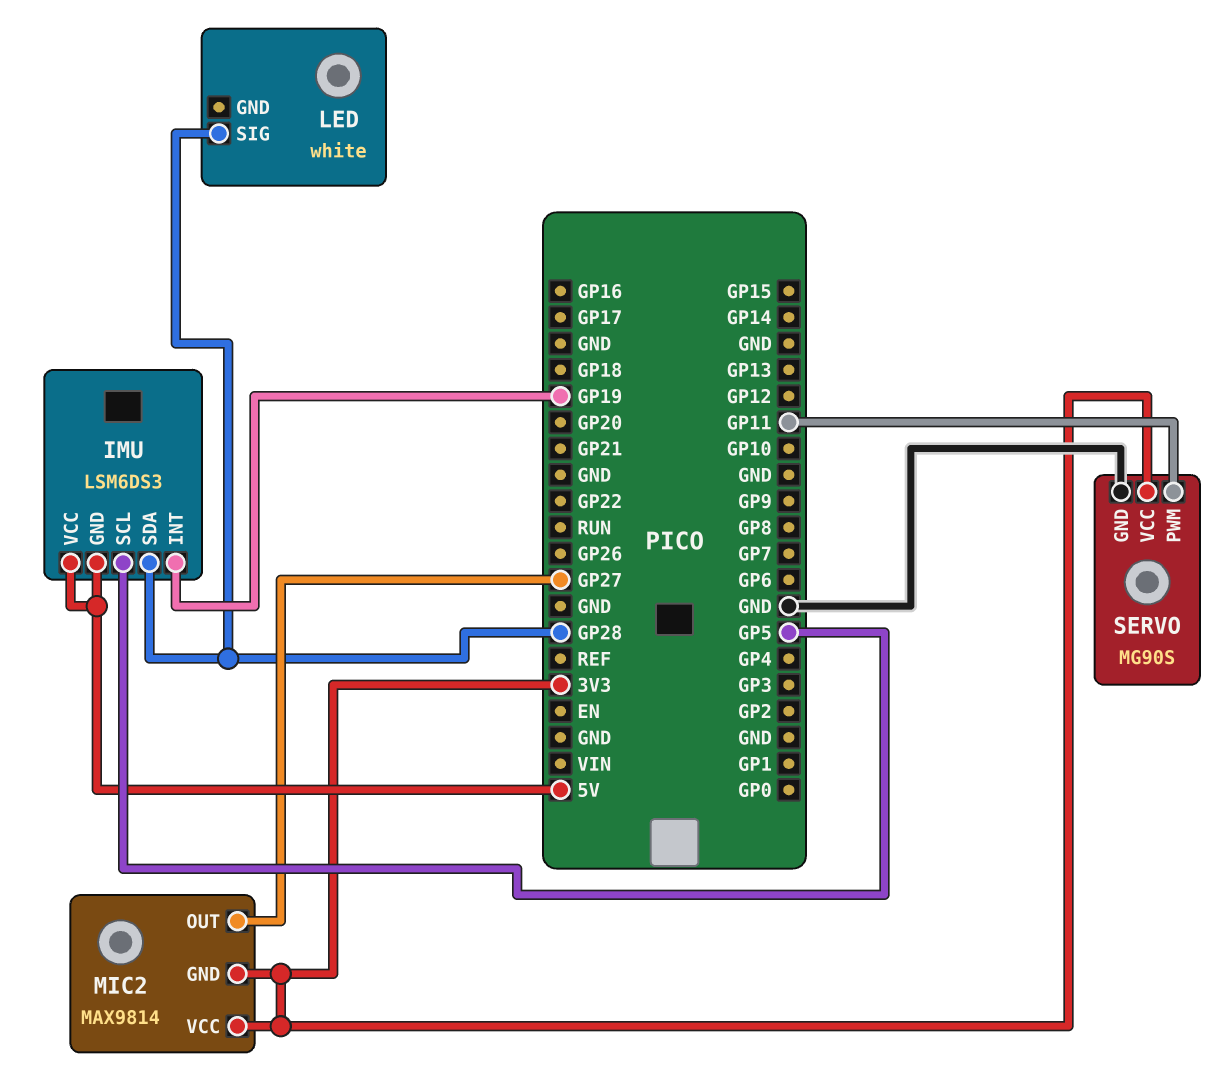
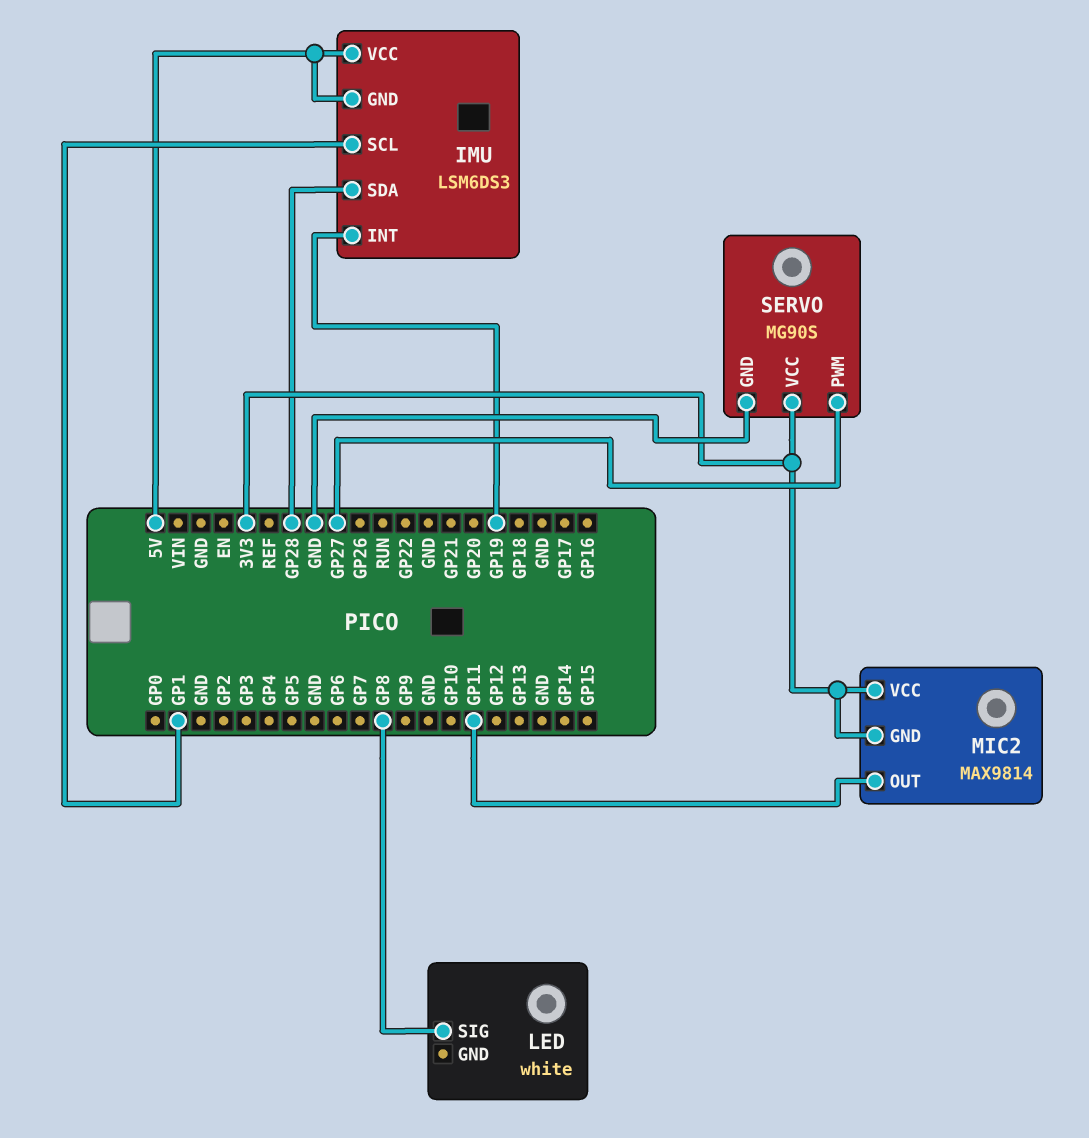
IMU pin SCL: GP5 -> GP1
LED pin SIG: GP28 -> GP8
MIC2 pin OUT: GP27 -> GP11
SERVO pin PWM: GP11 -> GP27

